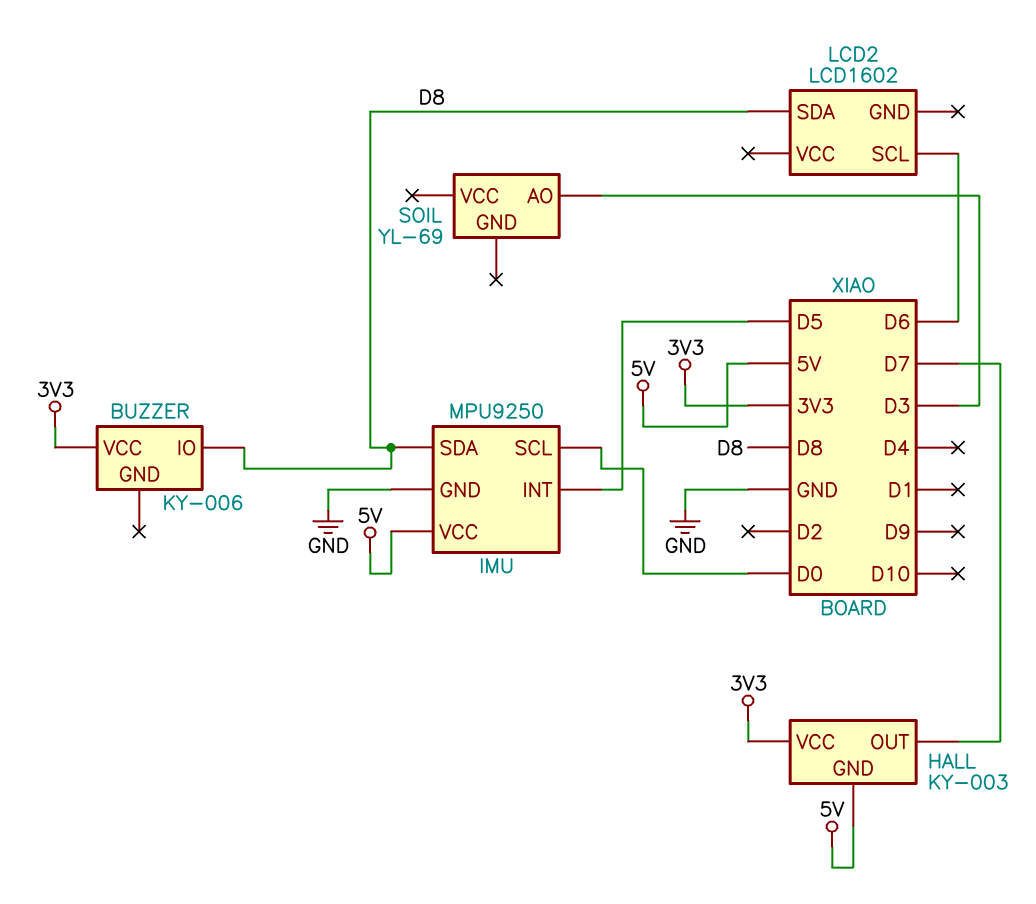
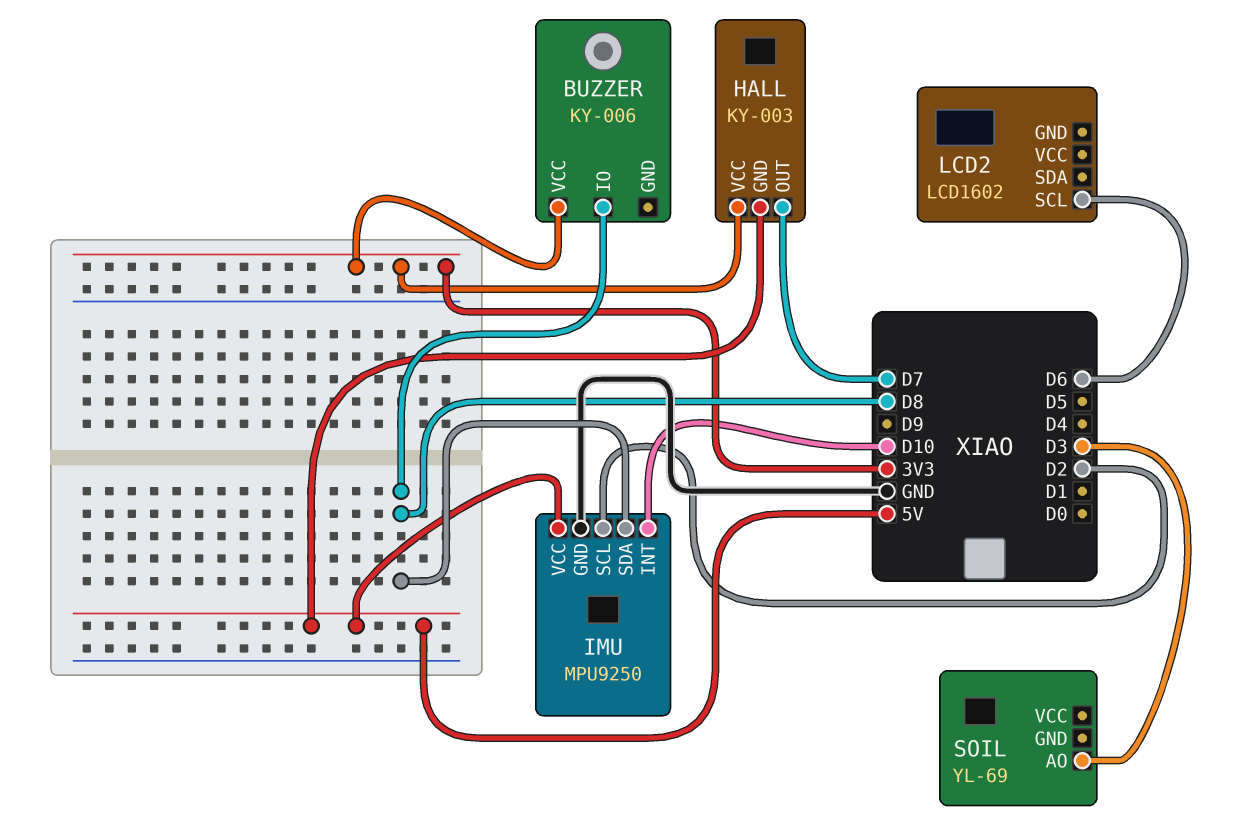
IMU pin INT: D5 -> D10
IMU pin SCL: D0 -> D2
LCD2 pin SDA: D8 -> none

